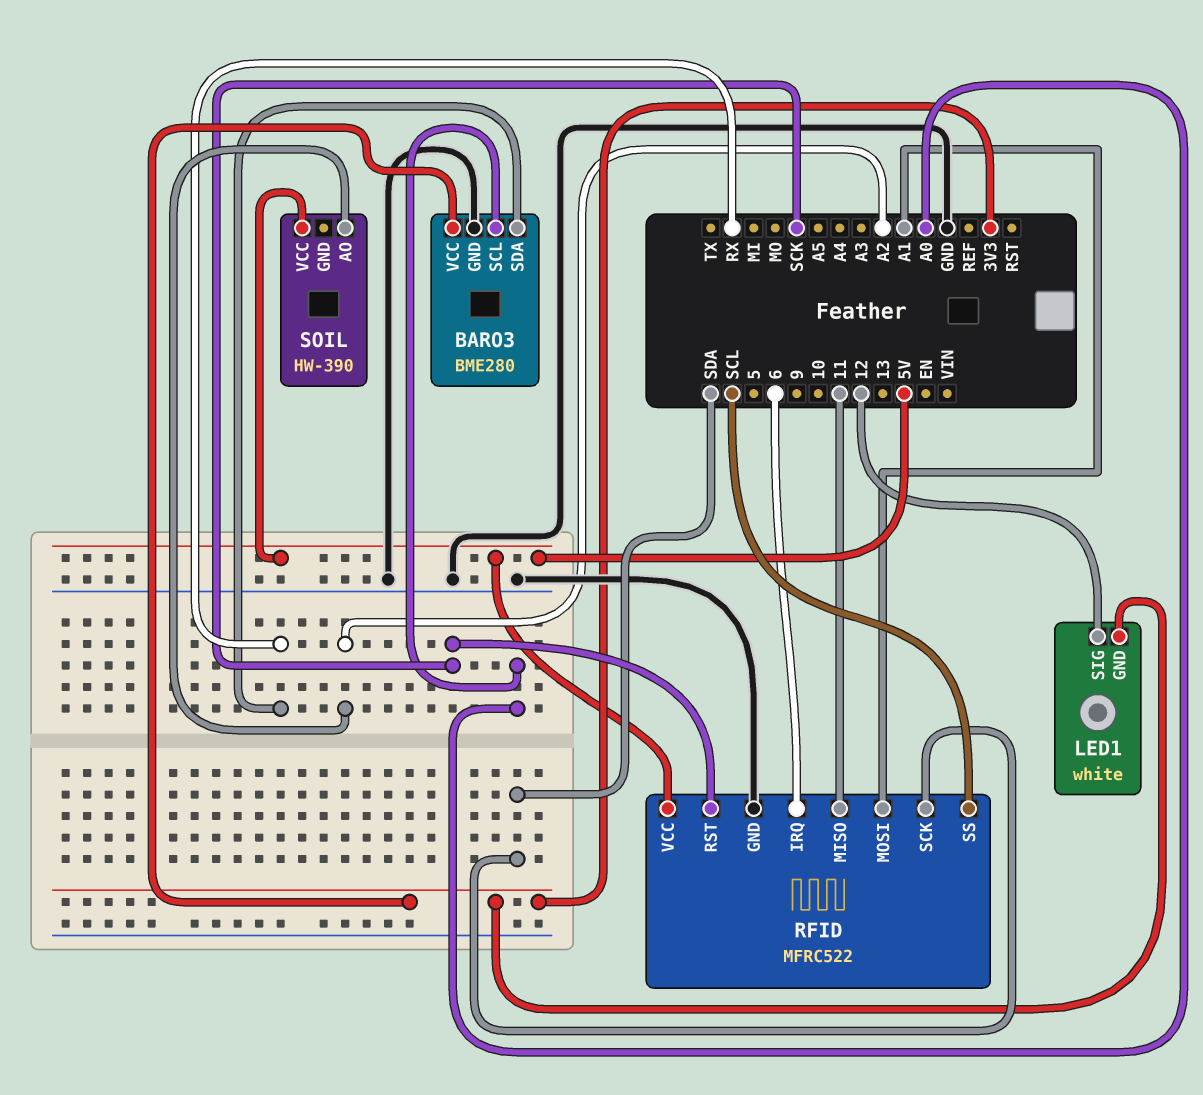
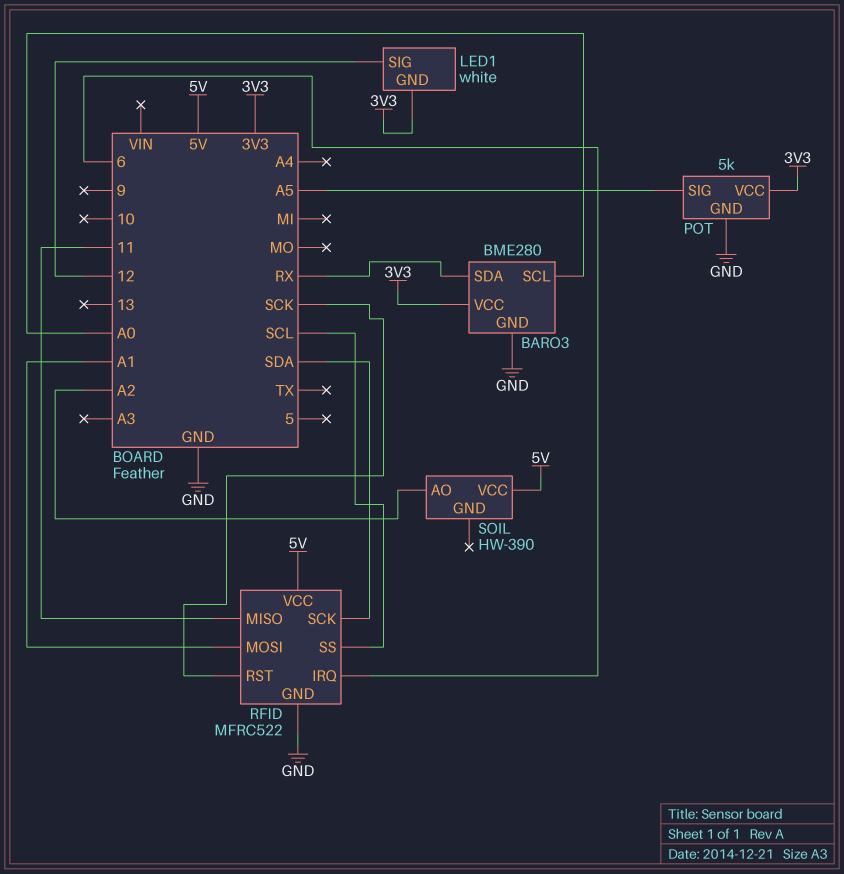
POT: none -> 5k
POT pin GND: none -> GND
POT pin SIG: none -> A5
POT pin VCC: none -> 3V3

